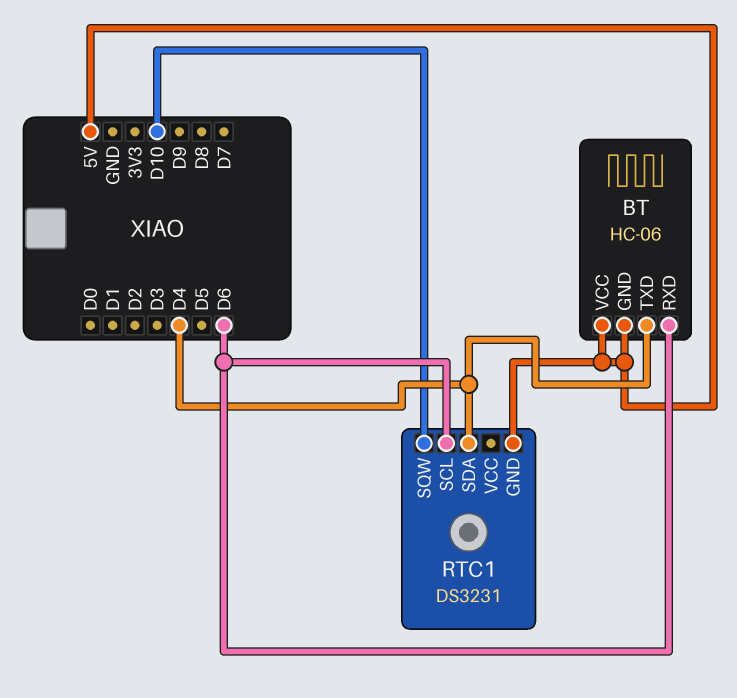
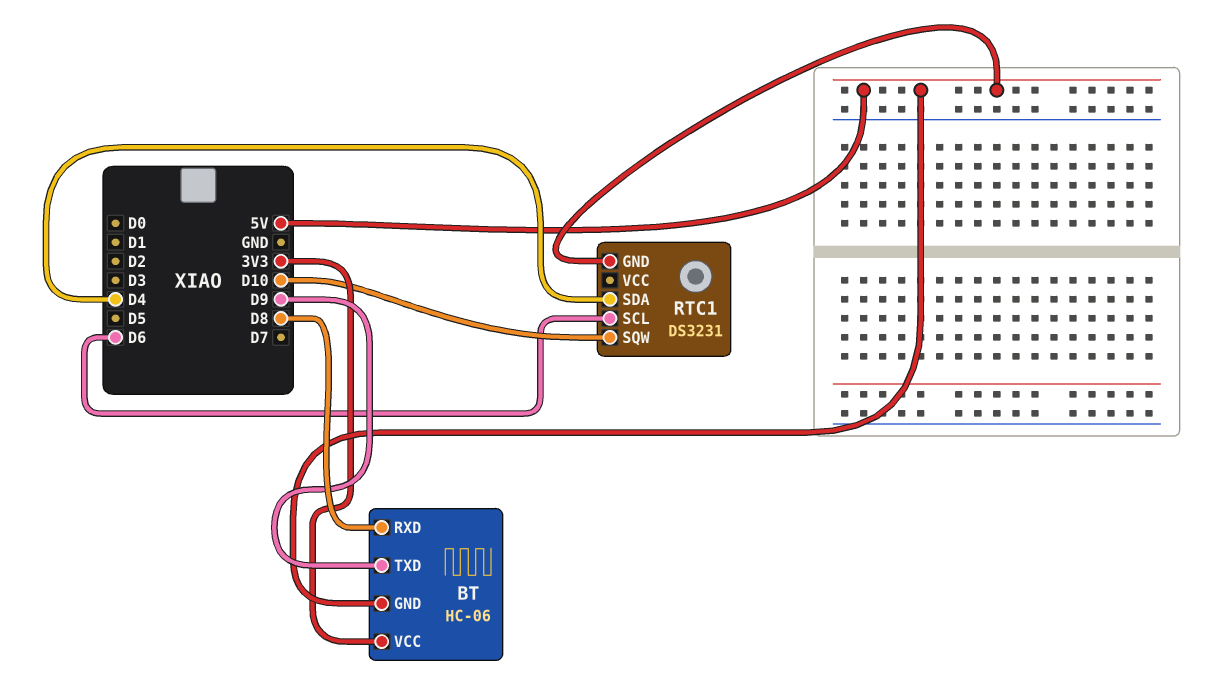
BT pin RXD: D6 -> D8
BT pin TXD: D4 -> D9
BT pin VCC: 5V -> 3V3

